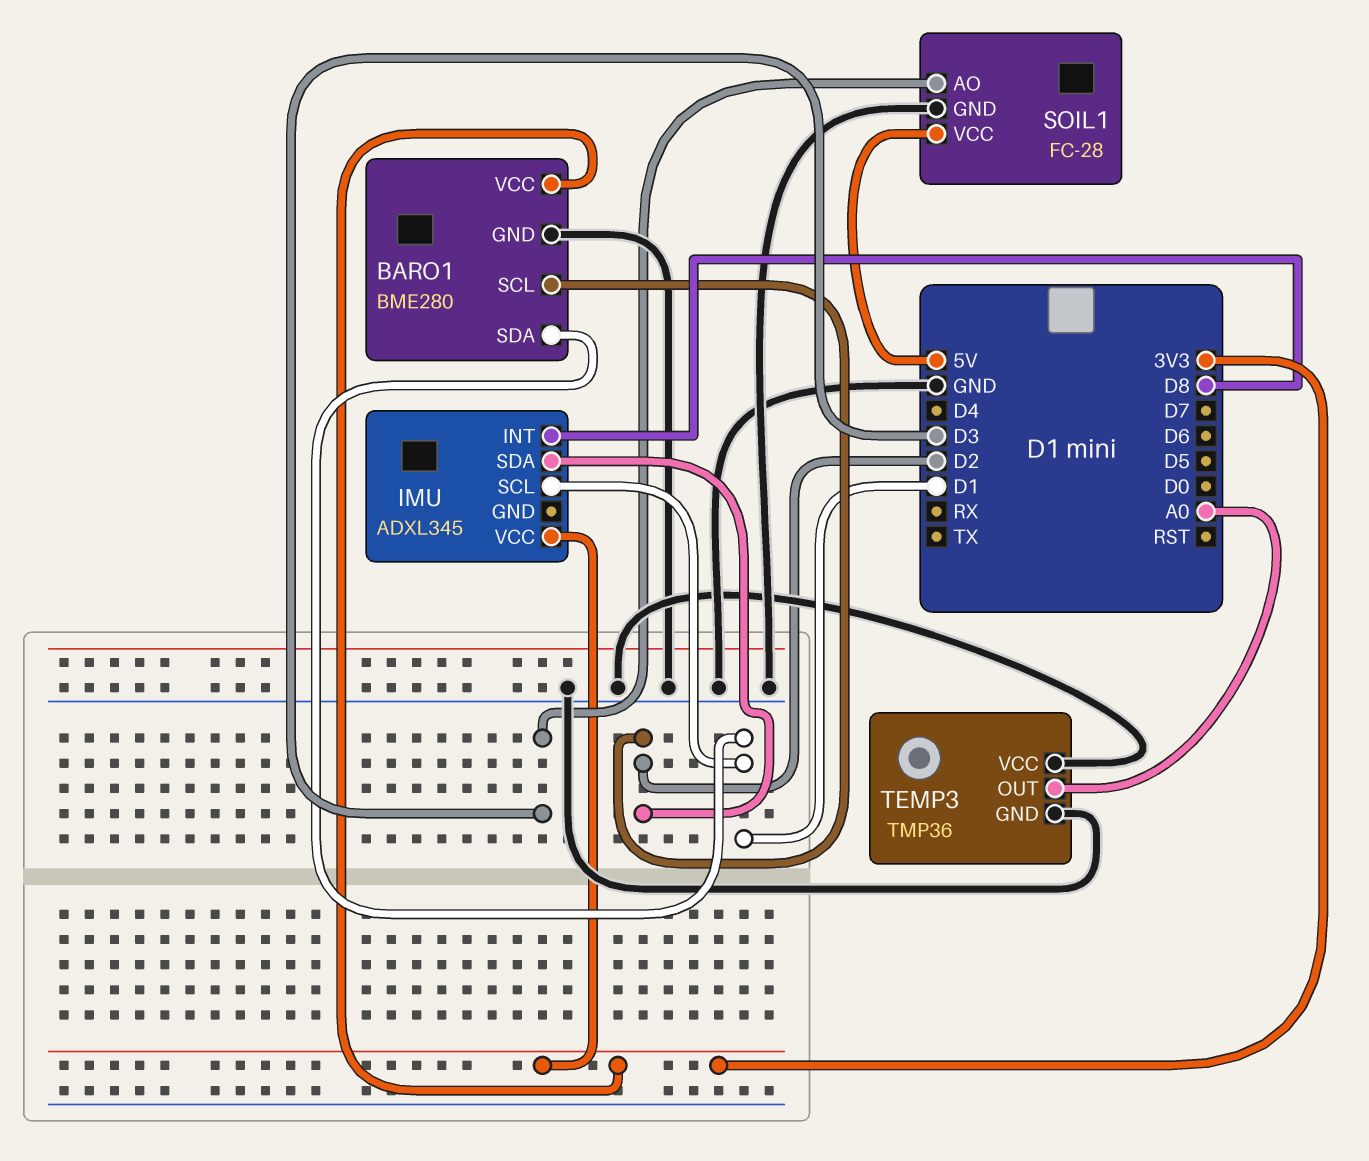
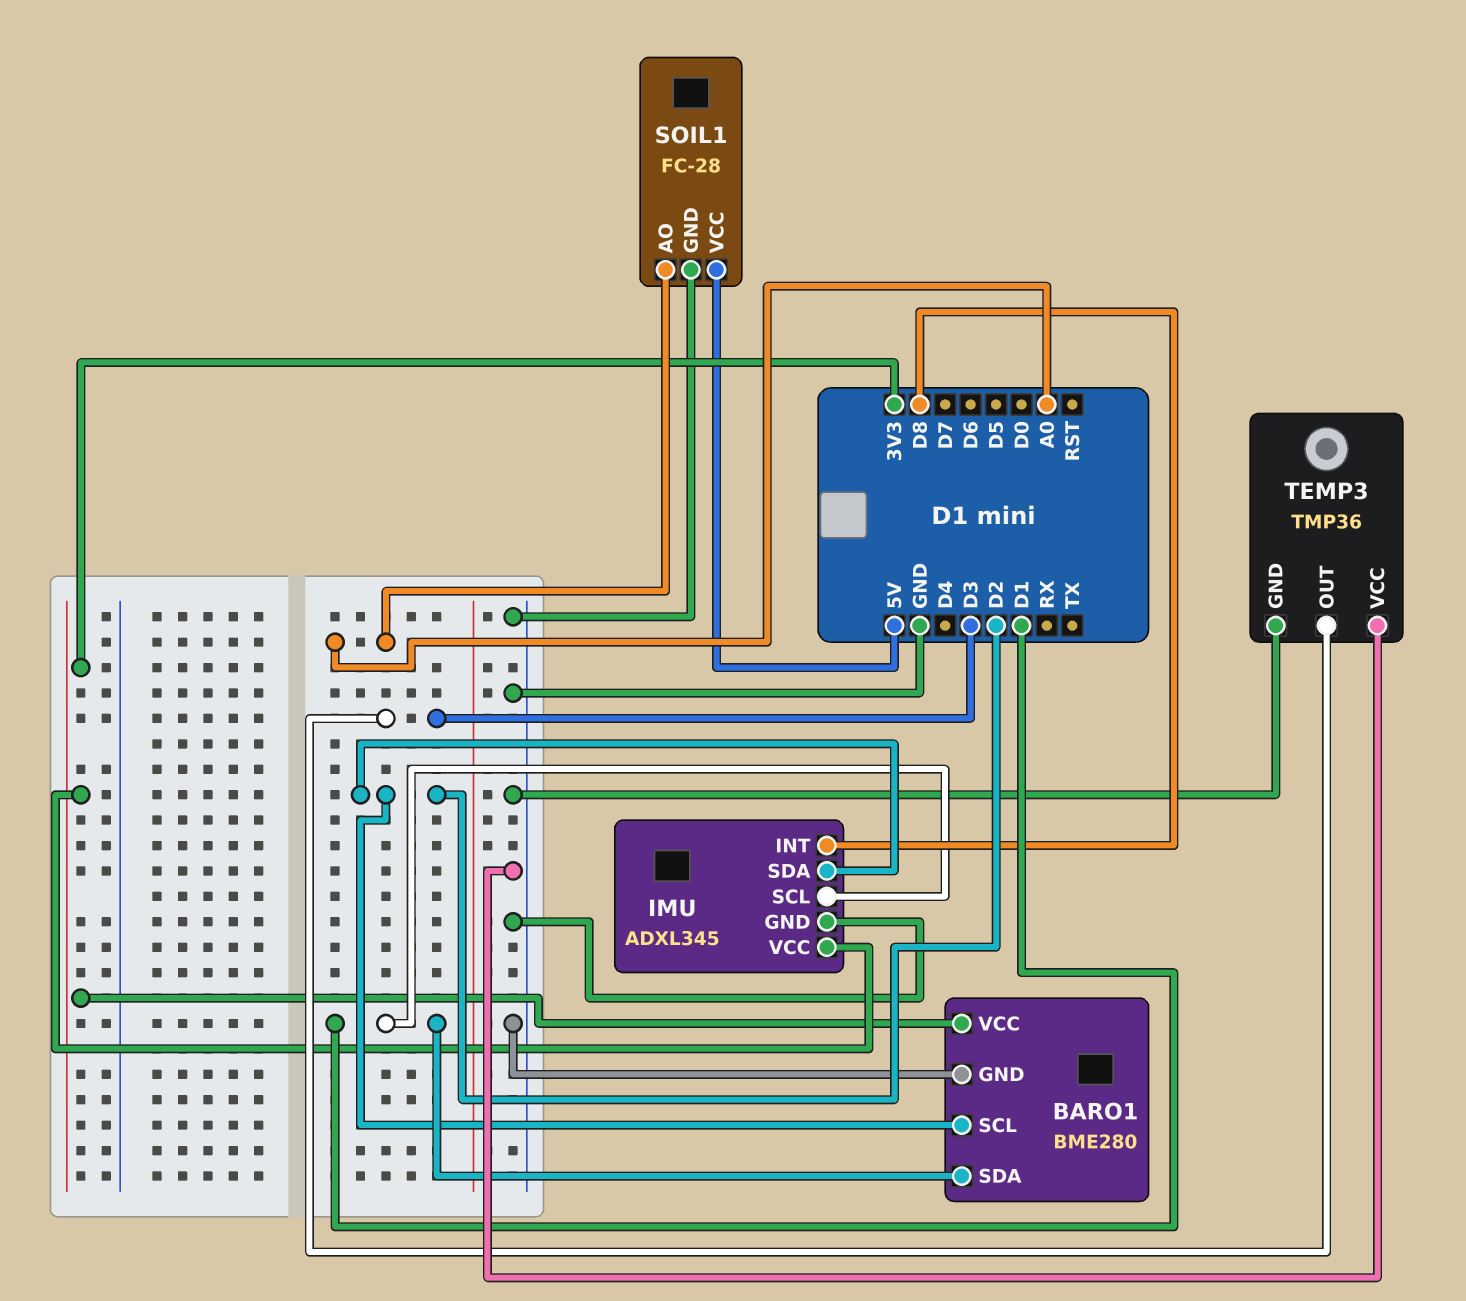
IMU pin GND: none -> GND
SOIL1 pin AO: D3 -> A0
TEMP3 pin OUT: A0 -> D3

